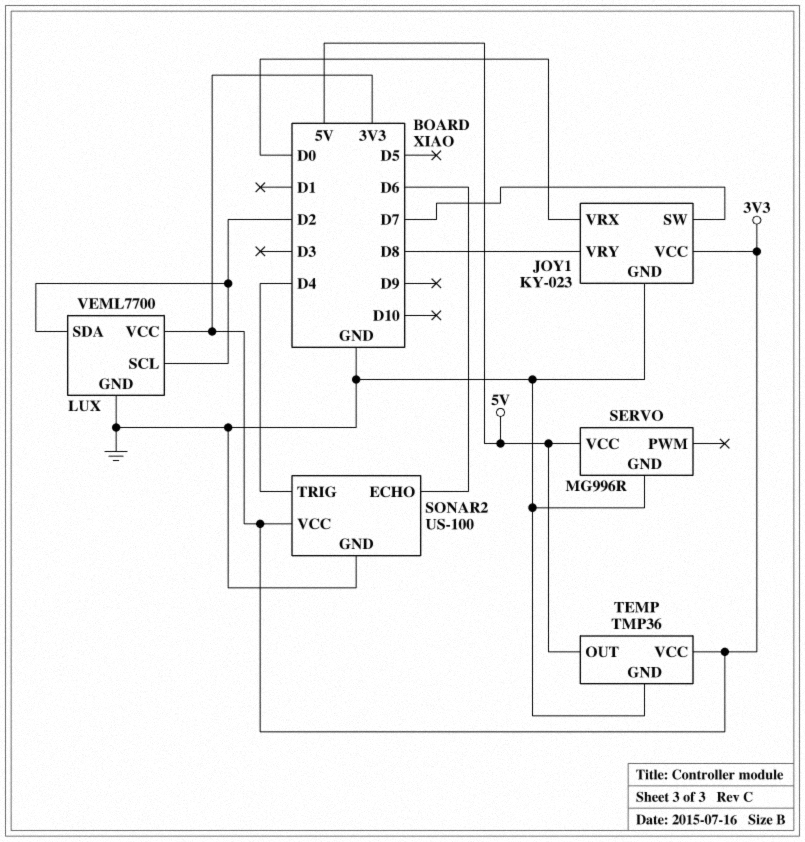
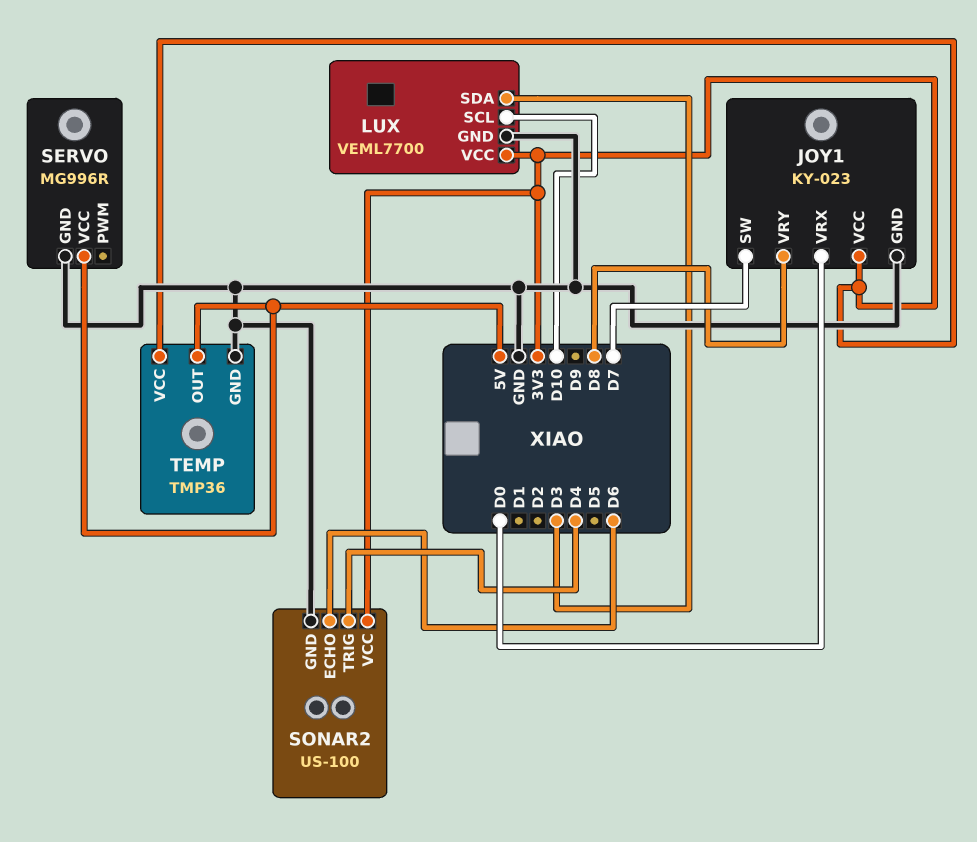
LUX pin SCL: D2 -> D10
LUX pin SDA: D2 -> D3

